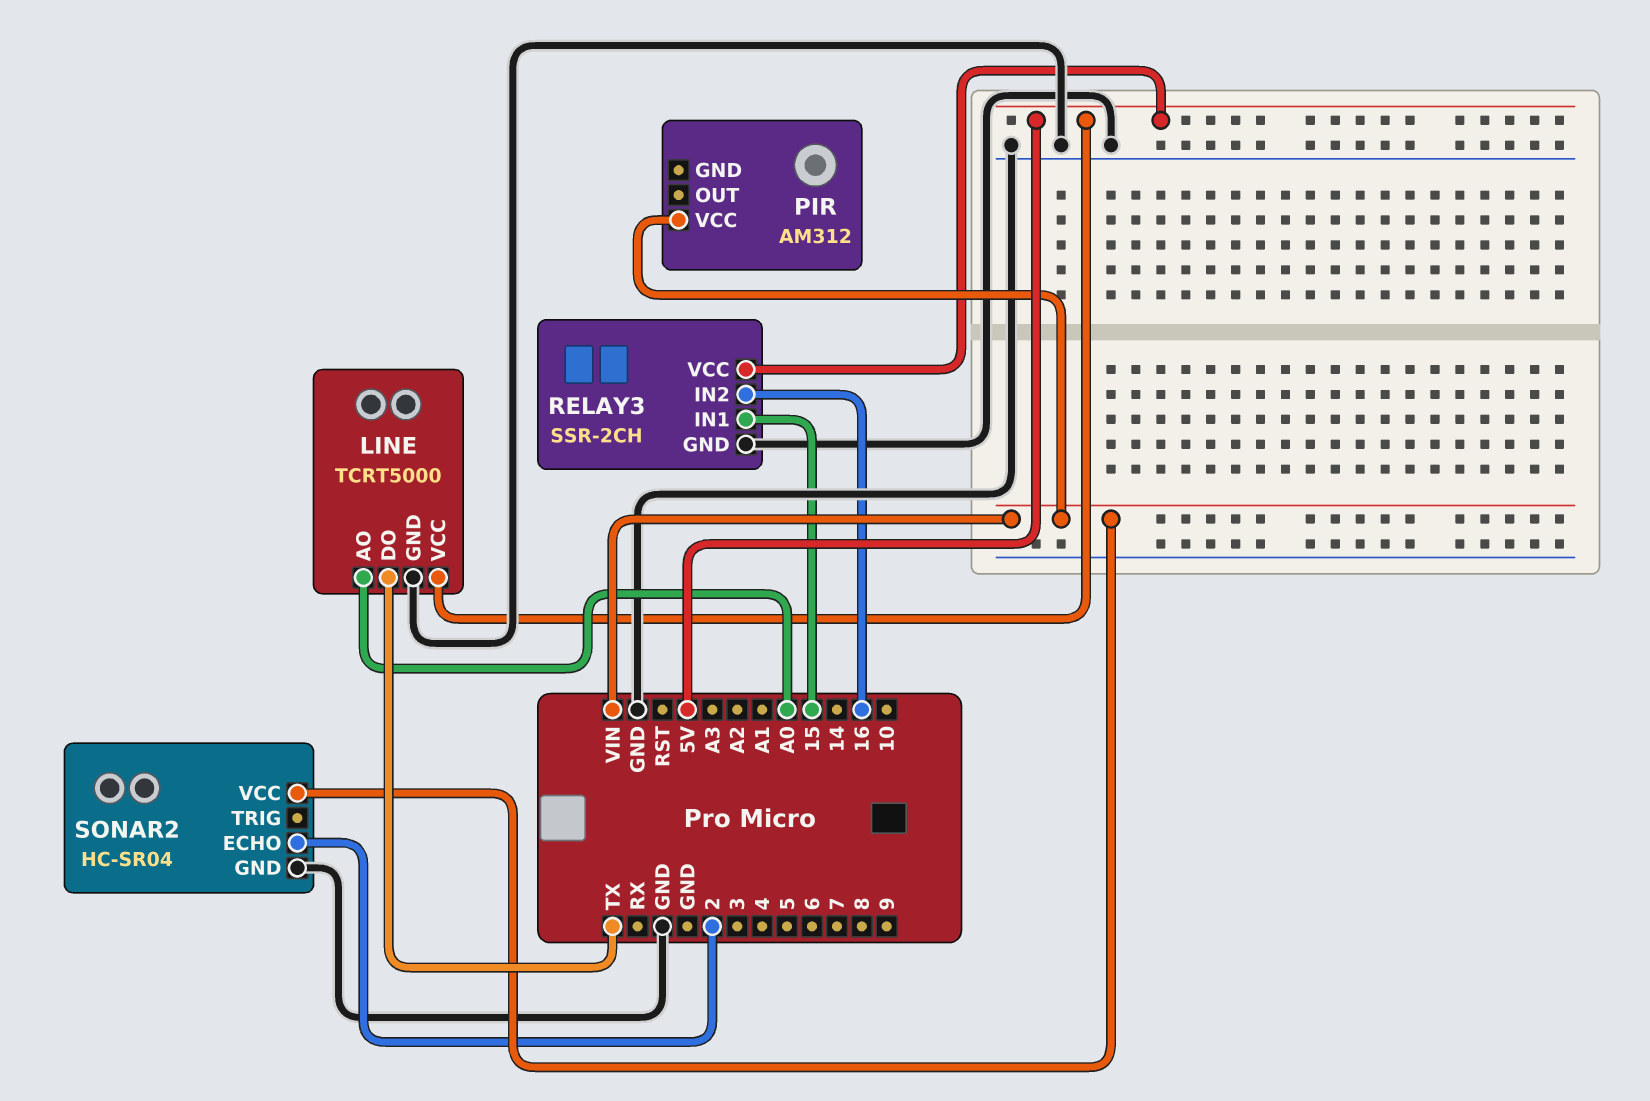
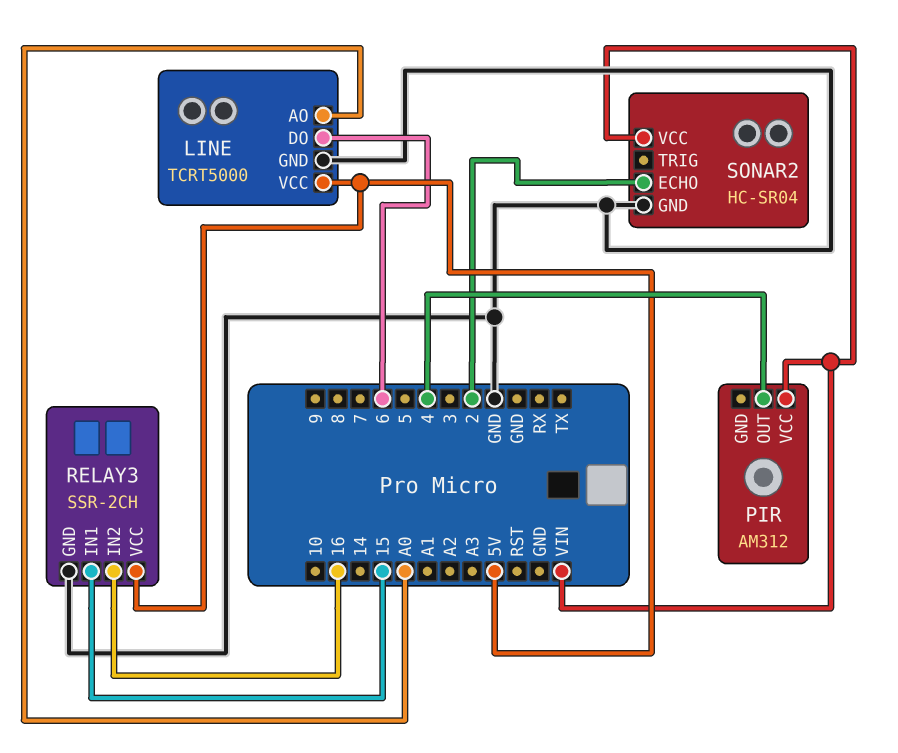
LINE pin DO: TX -> 6
PIR pin OUT: none -> 4

